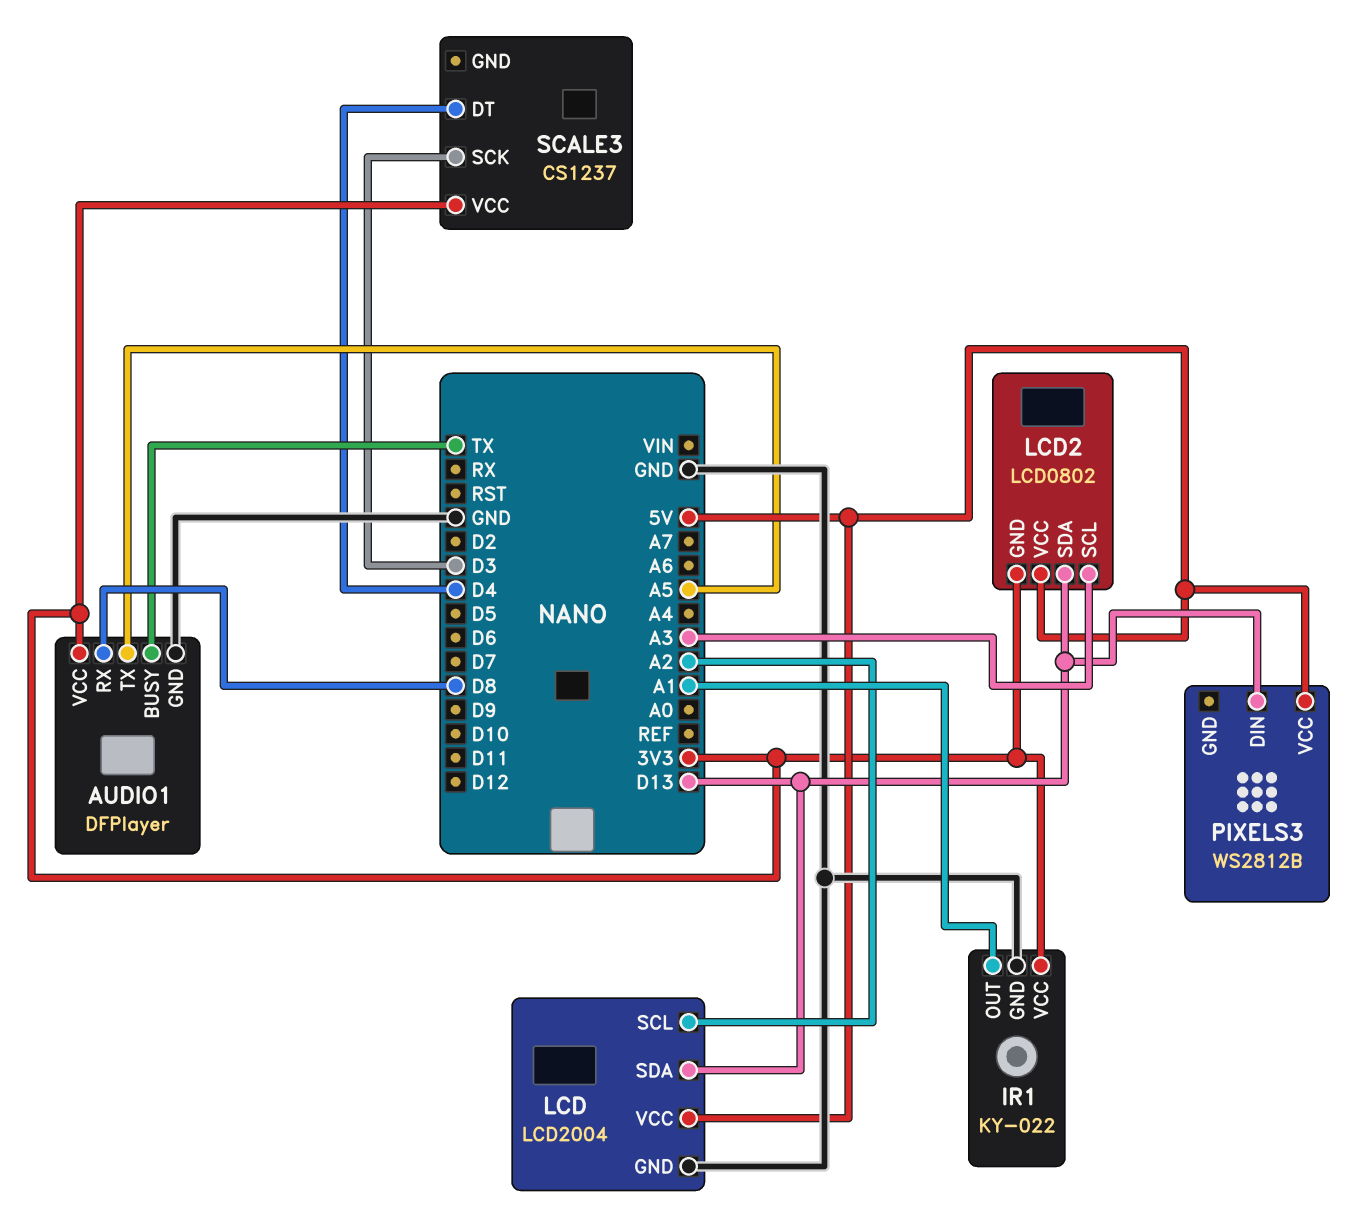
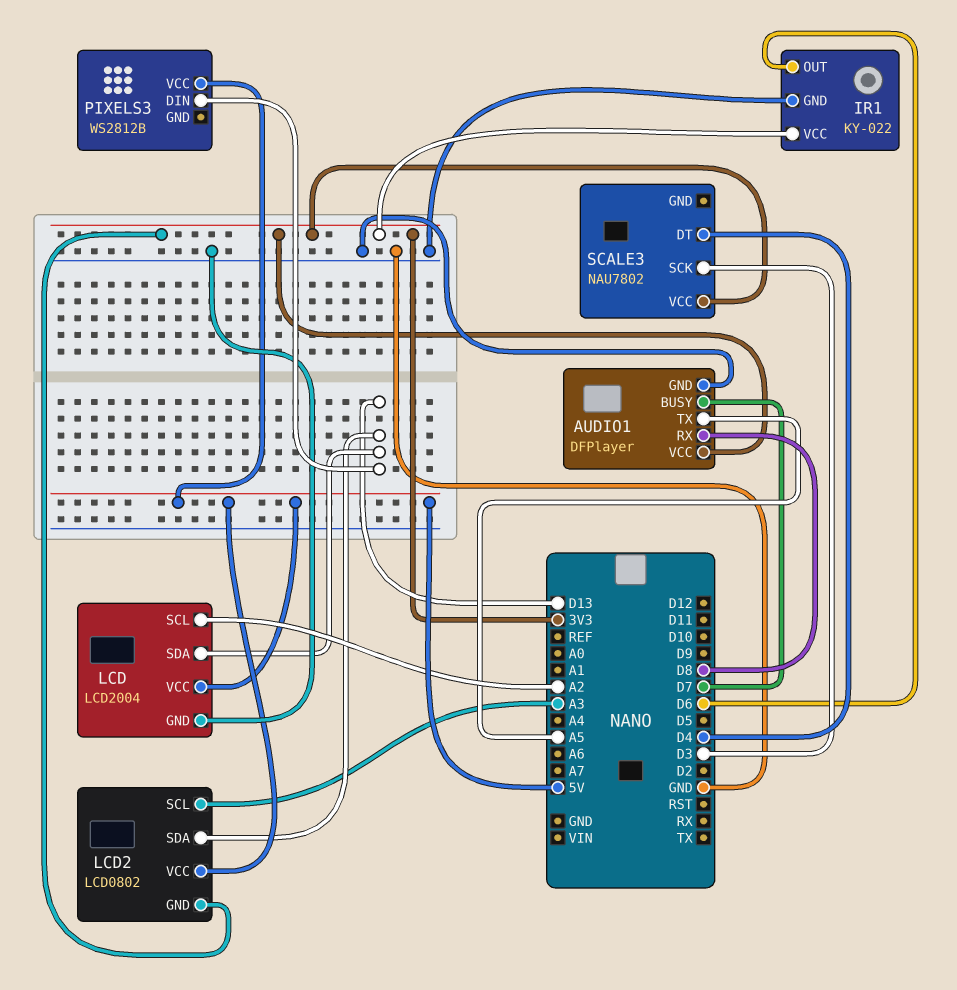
AUDIO1 pin BUSY: TX -> D7
IR1 pin OUT: A1 -> D6
SCALE3: CS1237 -> NAU7802

